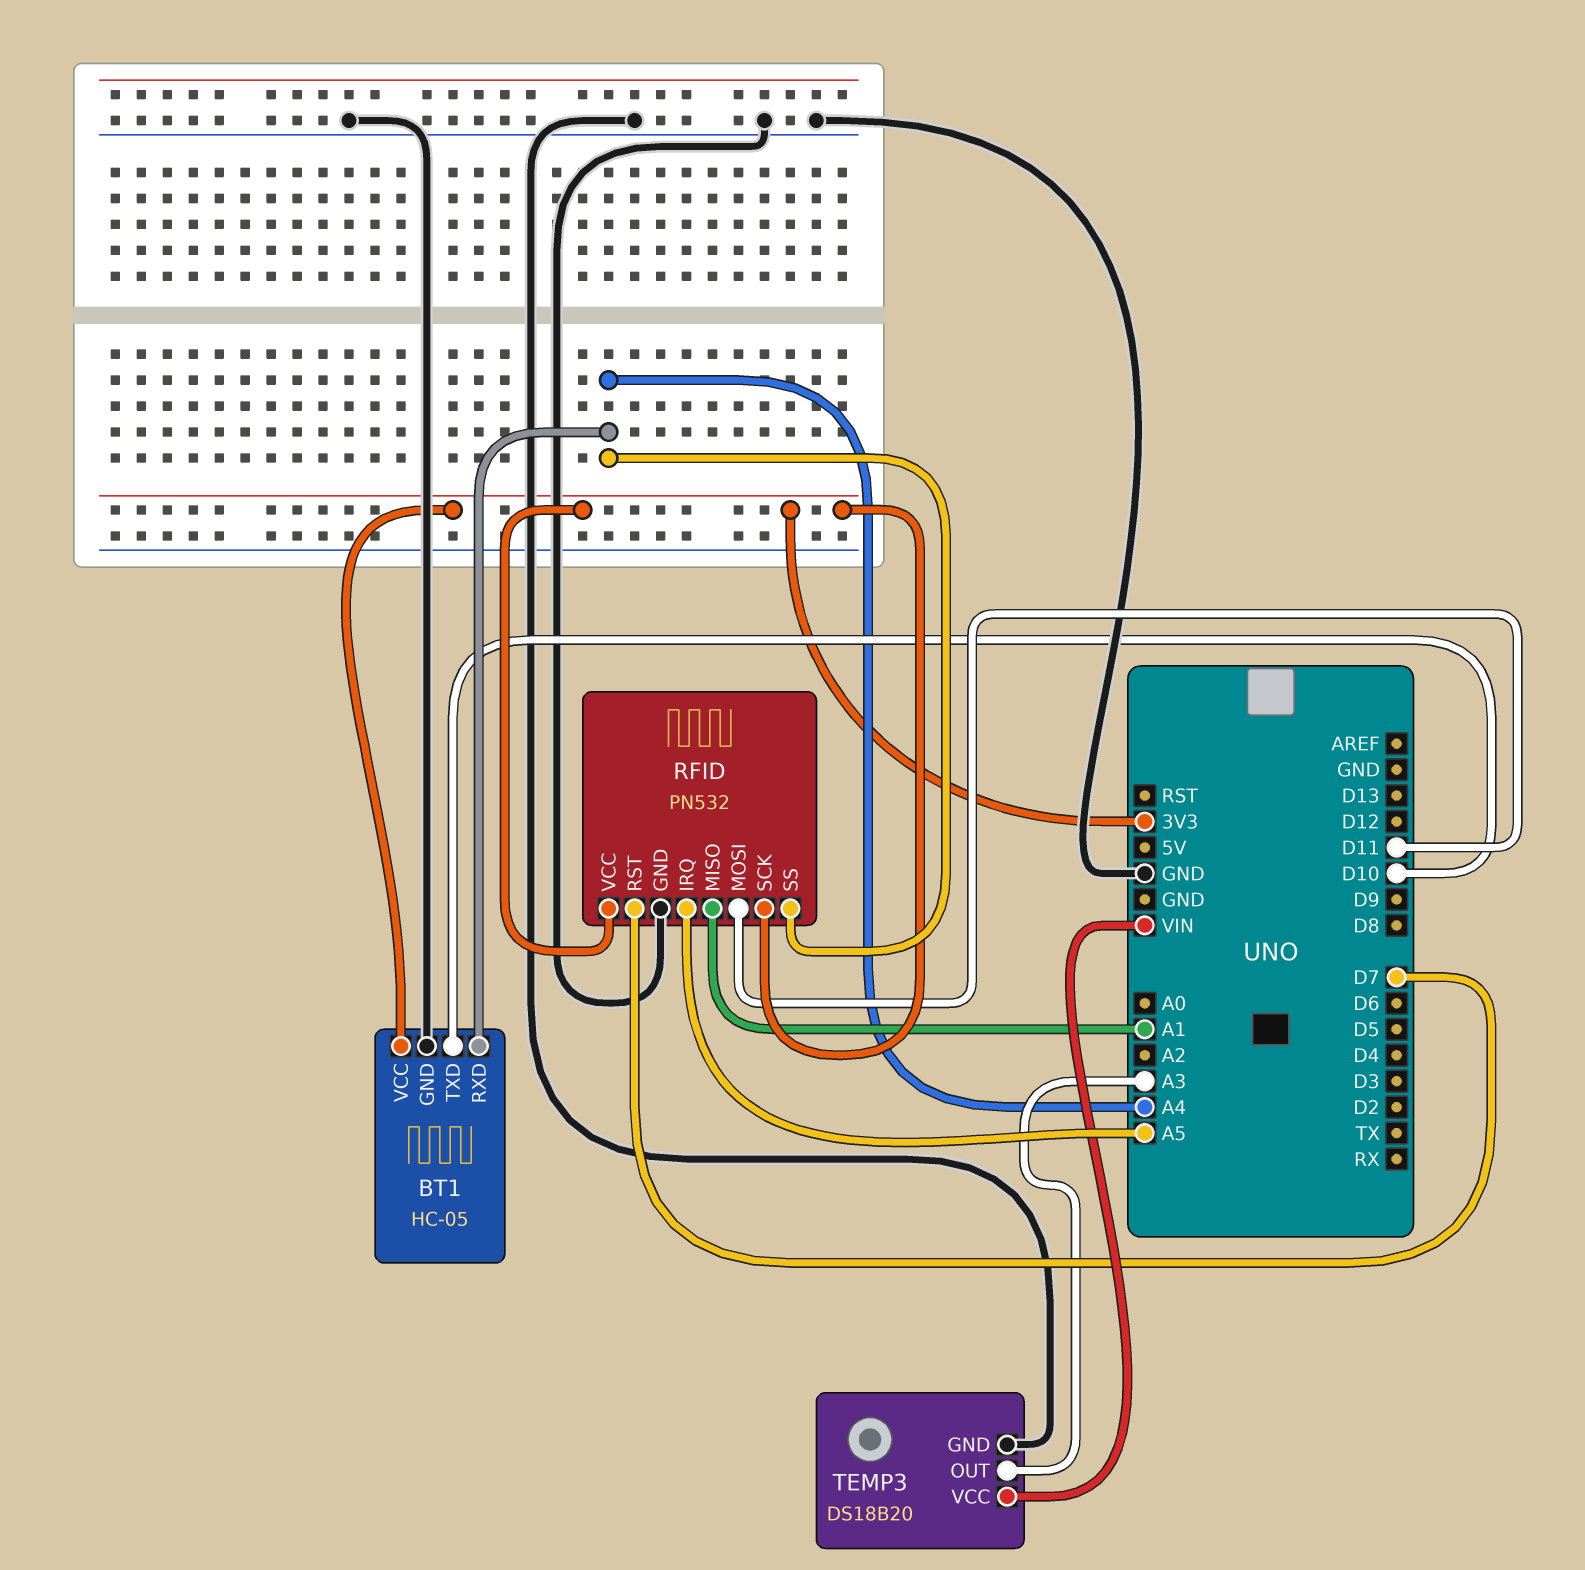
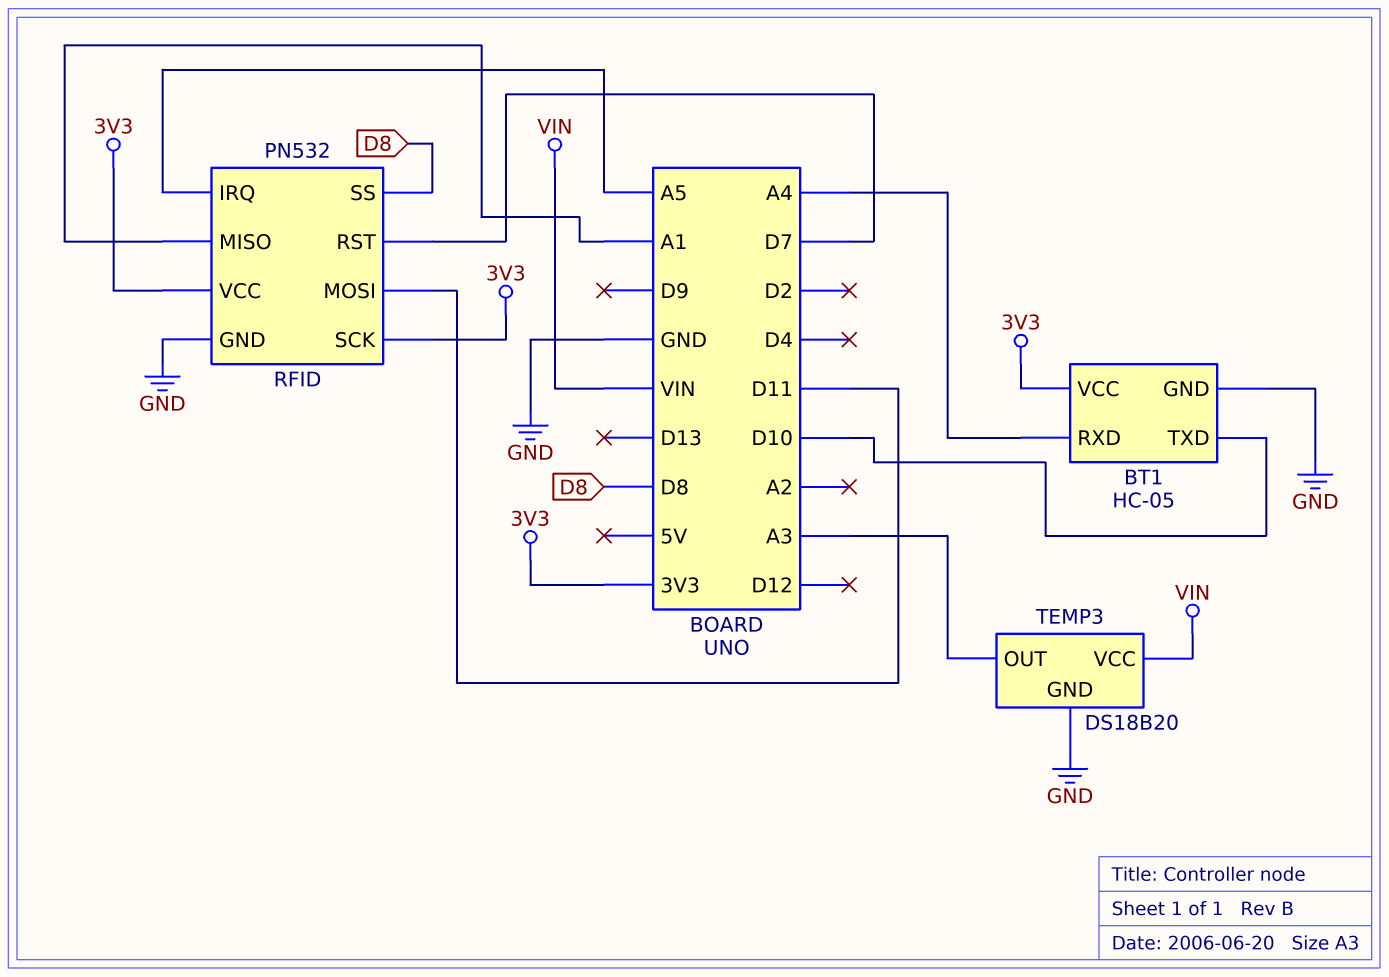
RFID pin SS: A4 -> D8

